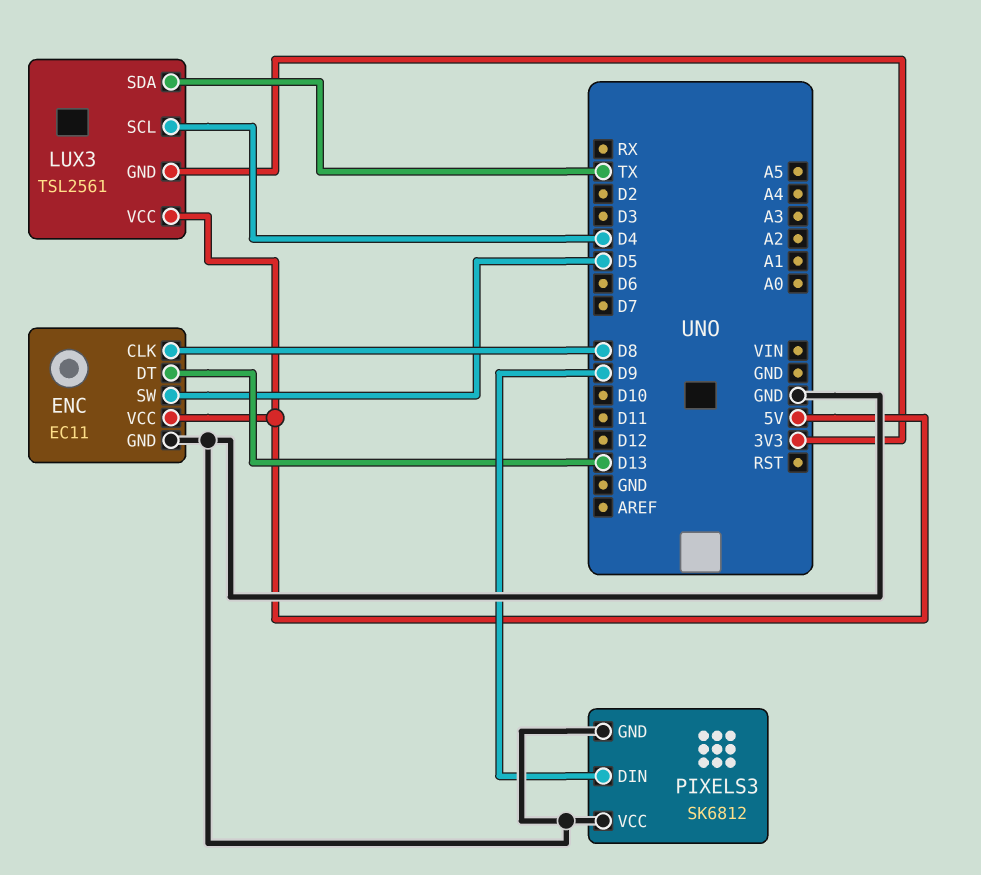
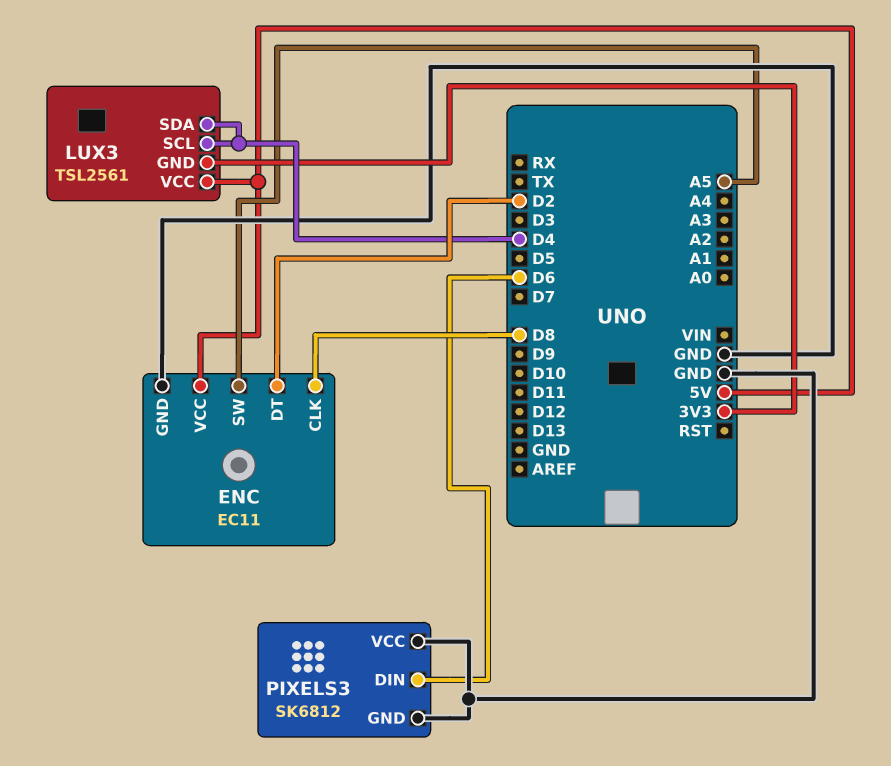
ENC pin DT: D13 -> D2
ENC pin SW: D5 -> A5
LUX3 pin SDA: TX -> D4
PIXELS3 pin DIN: D9 -> D6

